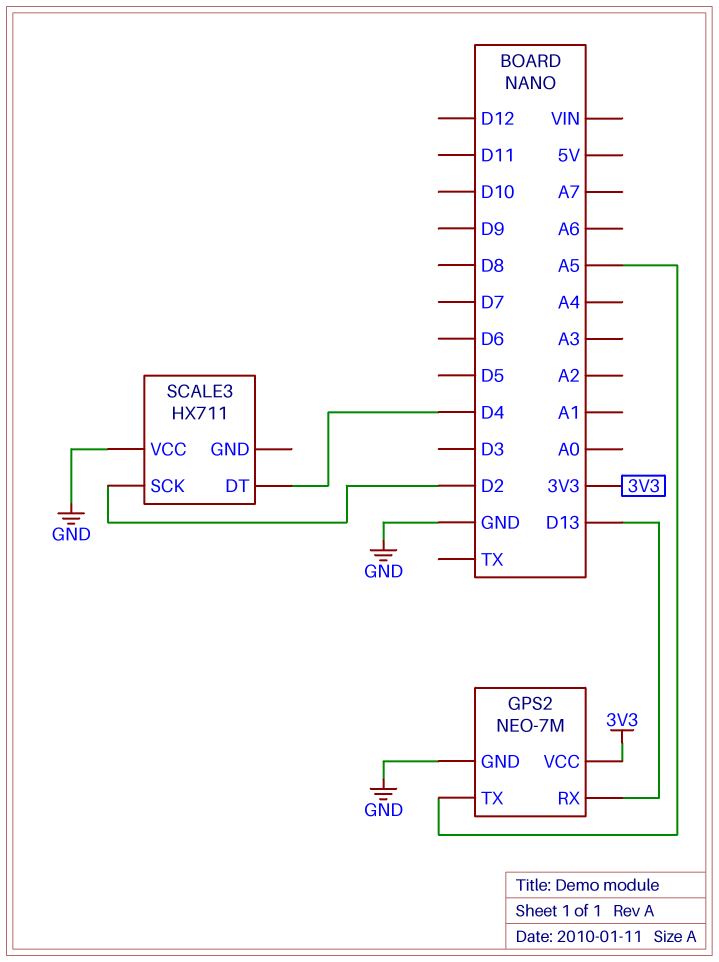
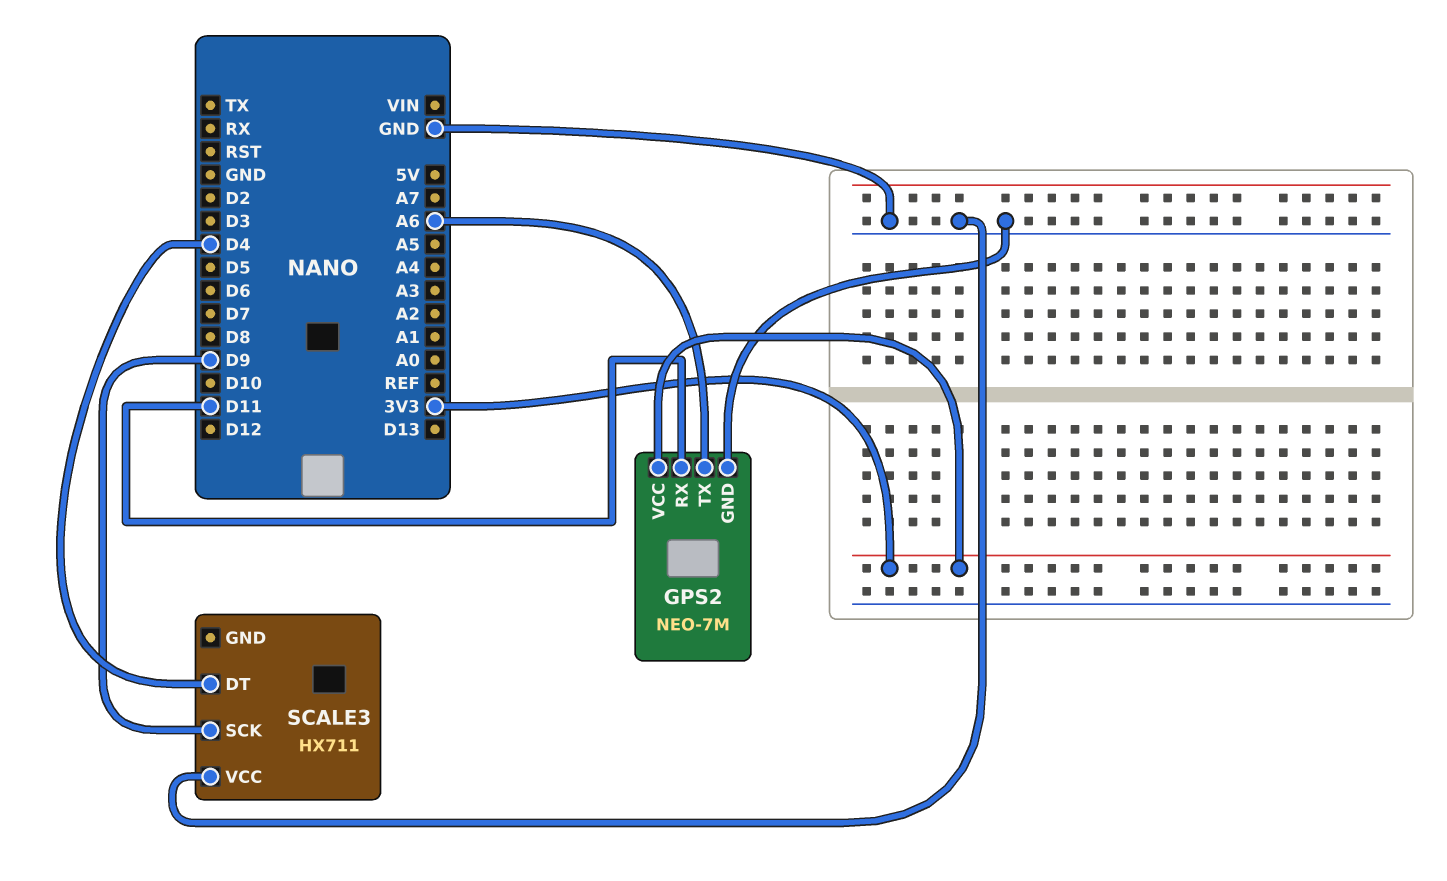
GPS2 pin RX: D13 -> D11
GPS2 pin TX: A5 -> A6
SCALE3 pin SCK: D2 -> D9

